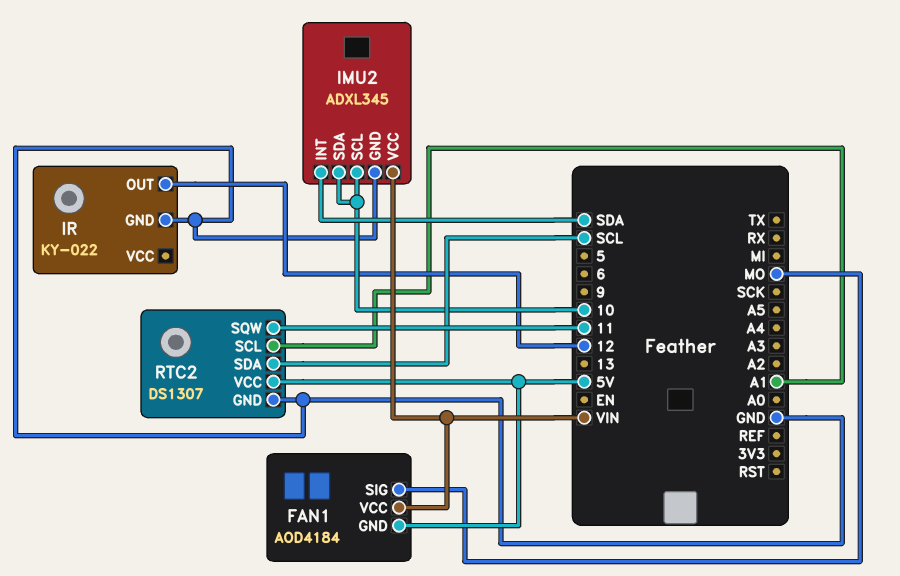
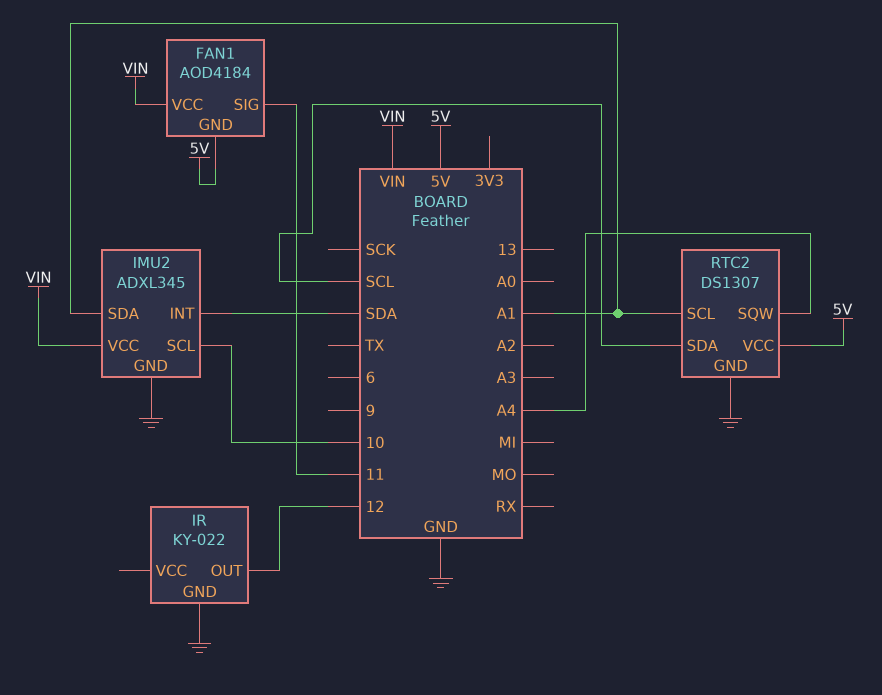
FAN1 pin SIG: MO -> 11
IMU2 pin SDA: 10 -> A1
RTC2 pin SQW: 11 -> A4

